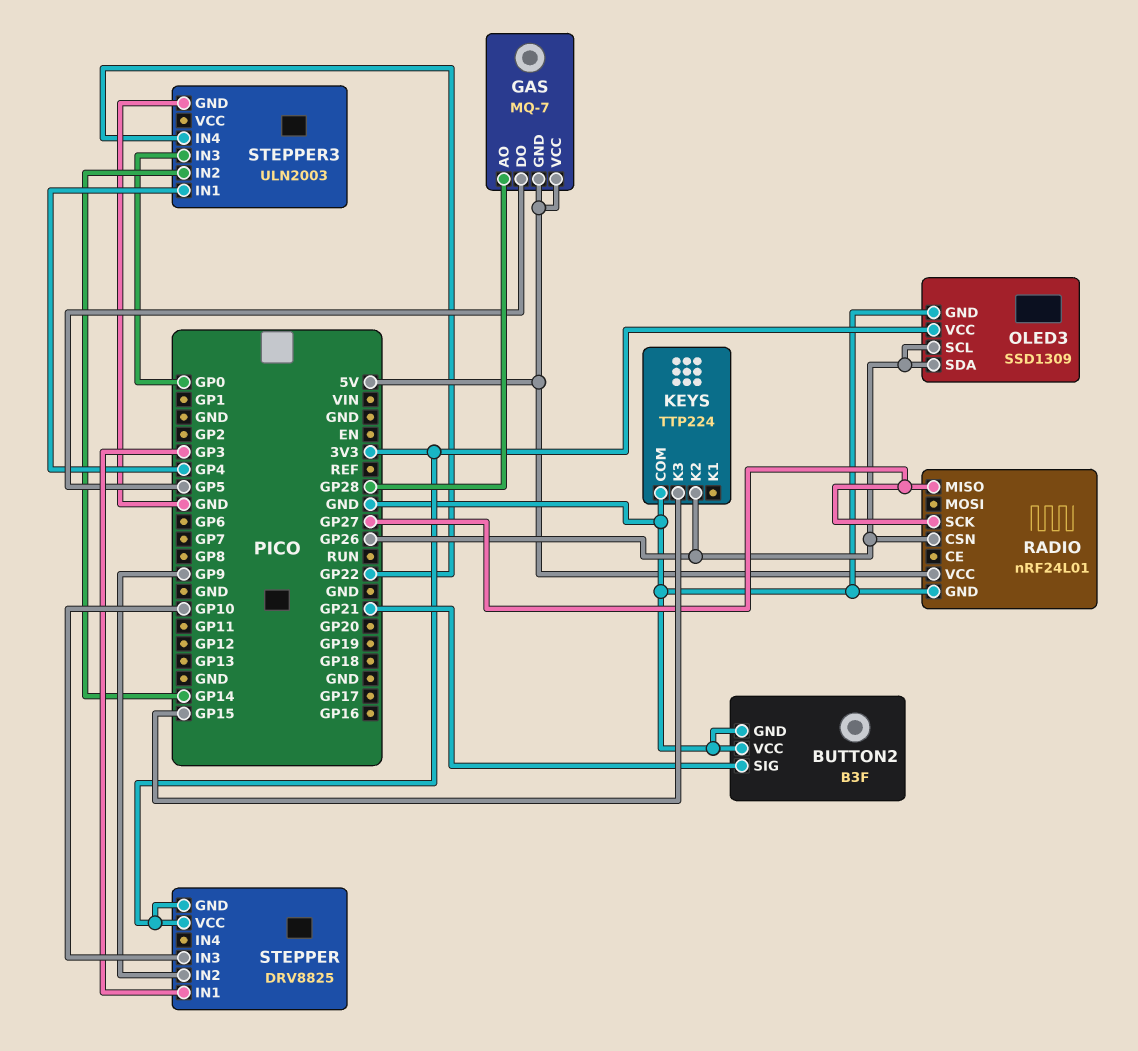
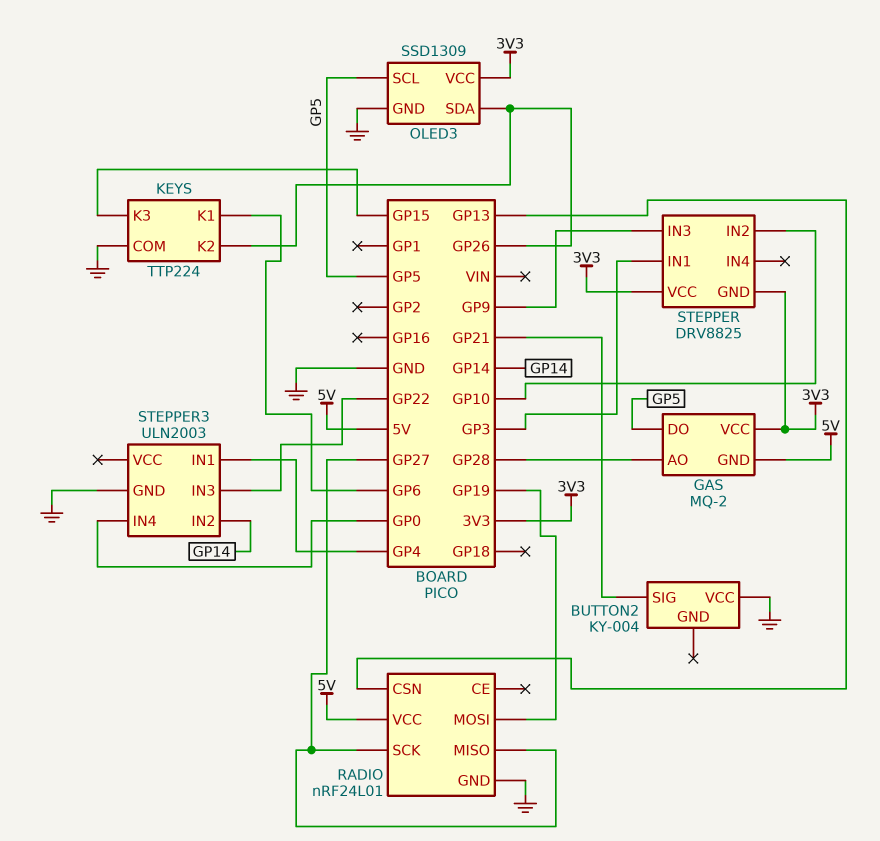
BUTTON2: B3F -> KY-004
BUTTON2 pin GND: GND -> none
GAS: MQ-7 -> MQ-2
GAS pin VCC: 5V -> 3V3
KEYS pin K1: none -> GP6
OLED3 pin SCL: GP26 -> GP5
RADIO pin CSN: GP26 -> GP13
RADIO pin MOSI: none -> GP19
STEPPER pin IN2: GP9 -> GP10
STEPPER pin IN3: GP10 -> GP9
STEPPER3 pin IN3: GP0 -> GP22
STEPPER3 pin IN4: GP22 -> GP0

